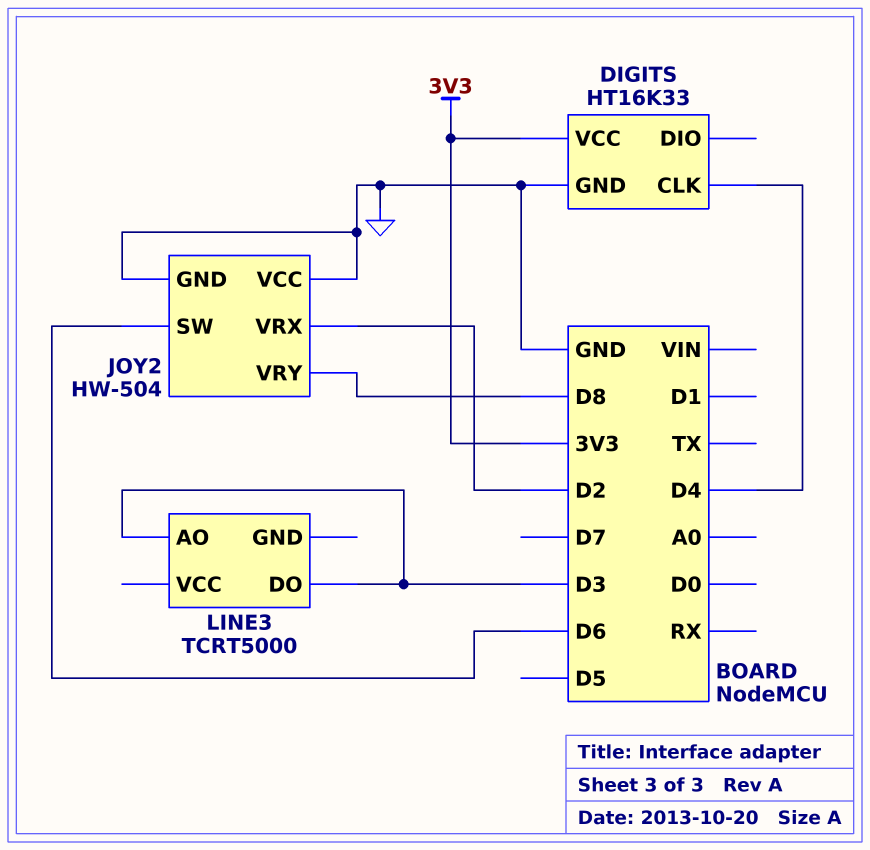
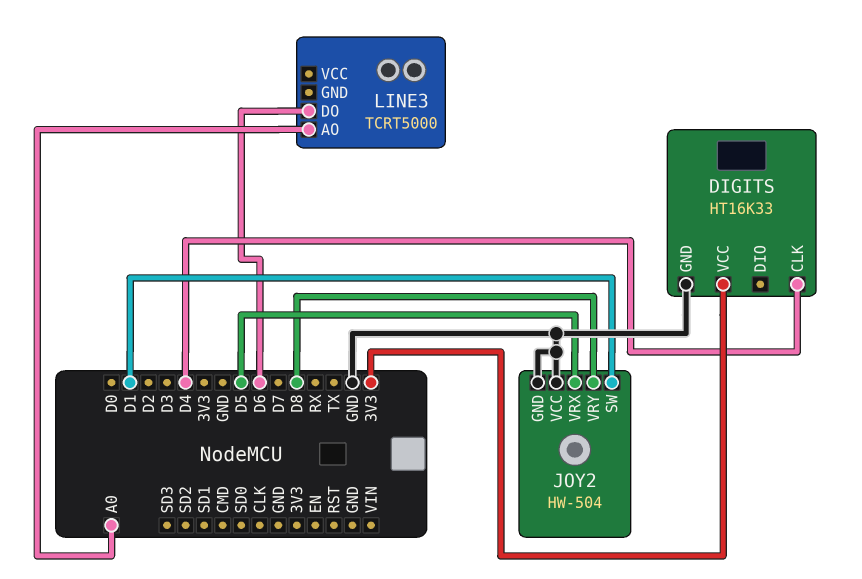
JOY2 pin SW: D6 -> D1
JOY2 pin VRX: D2 -> D5
LINE3 pin AO: D3 -> A0
LINE3 pin DO: D3 -> D6

